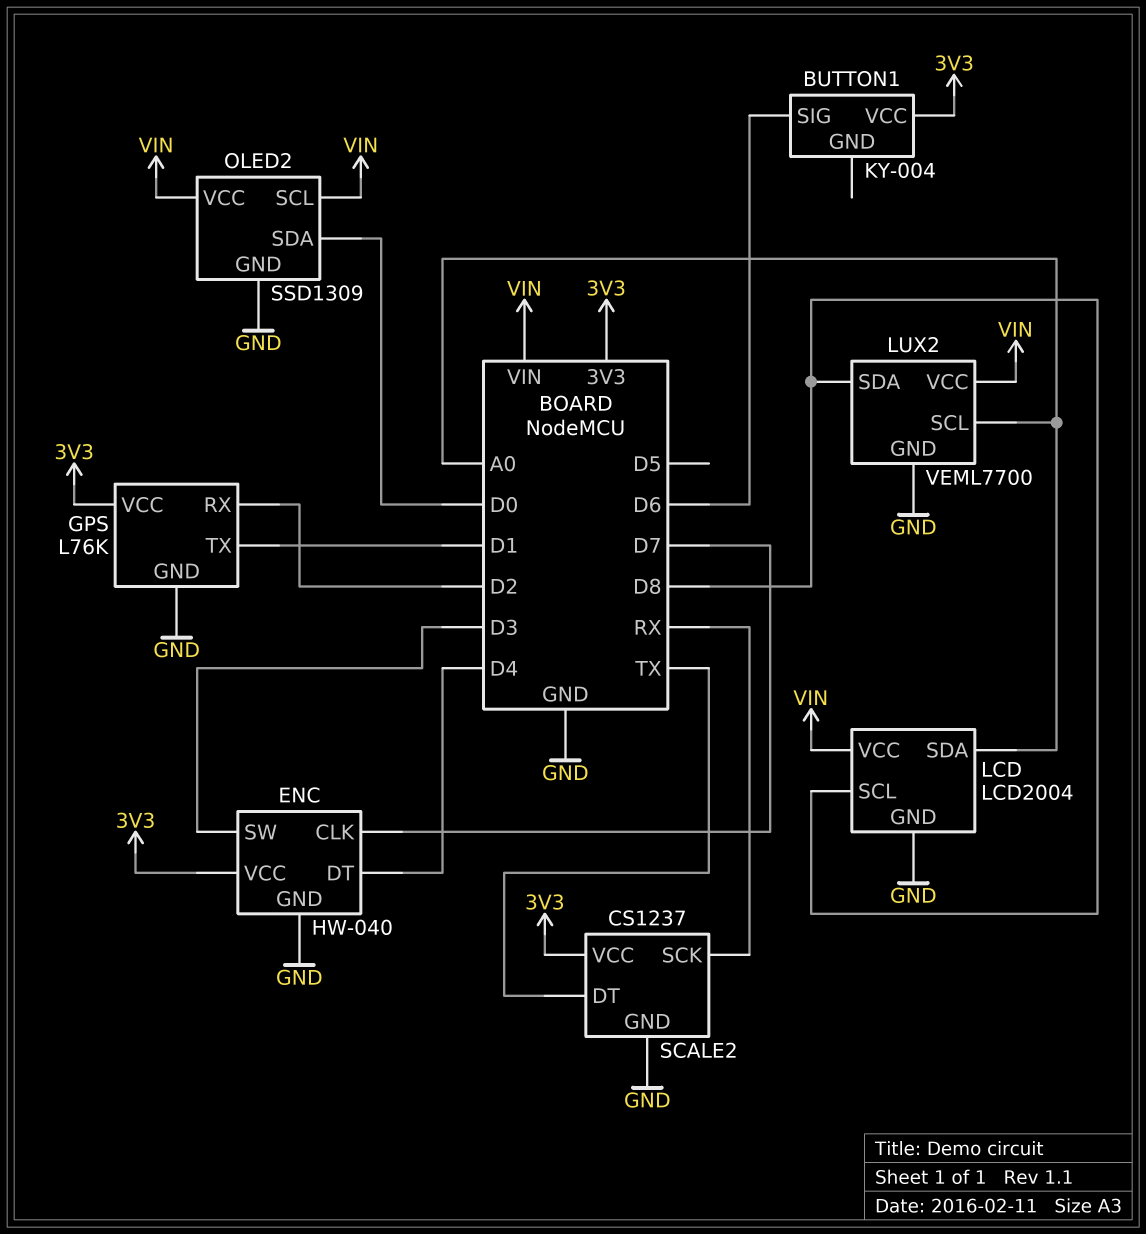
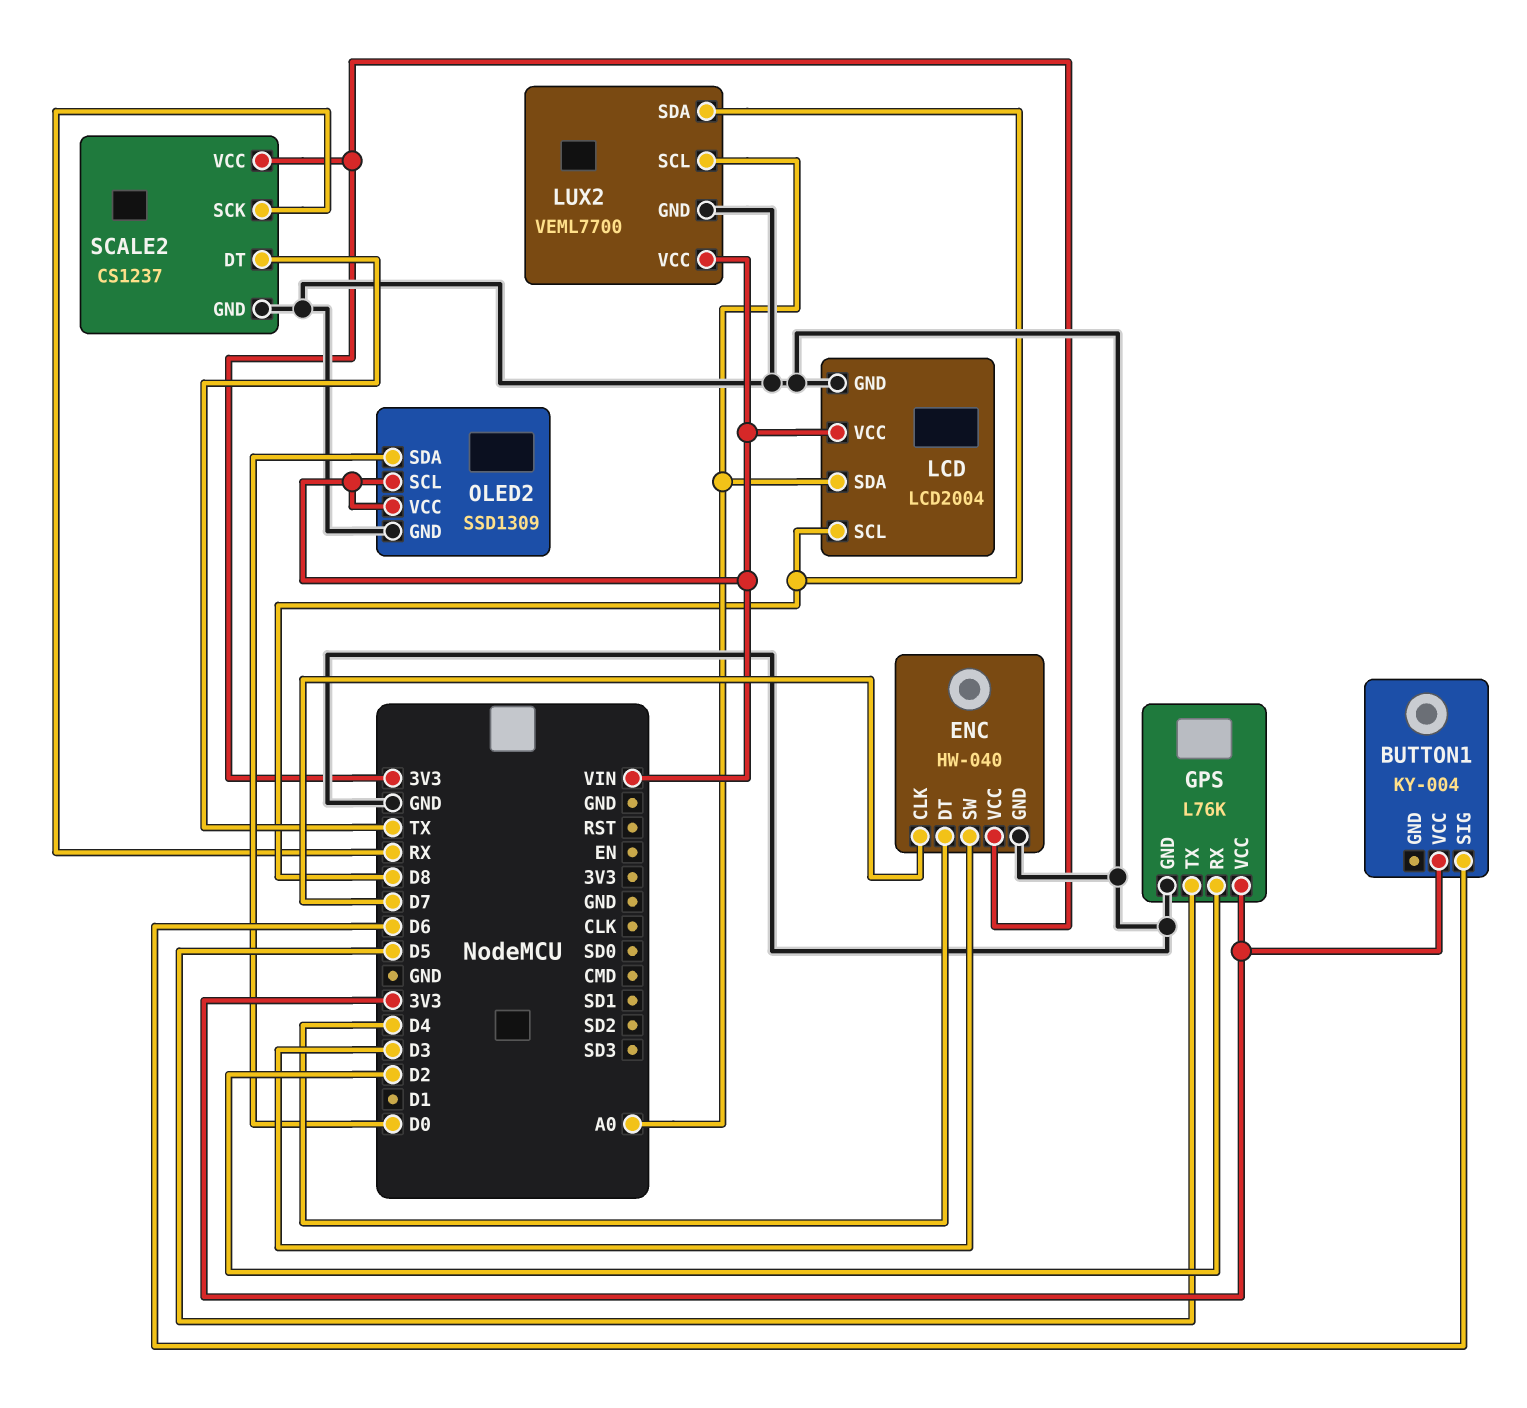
GPS pin TX: D1 -> D5

